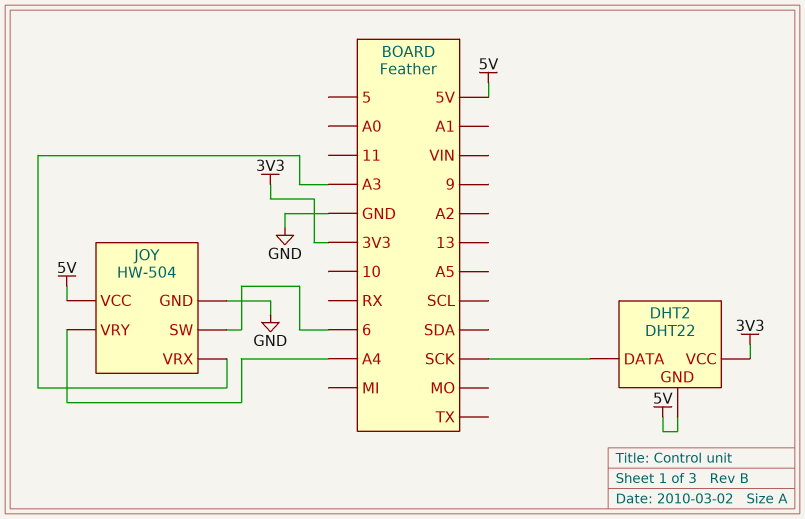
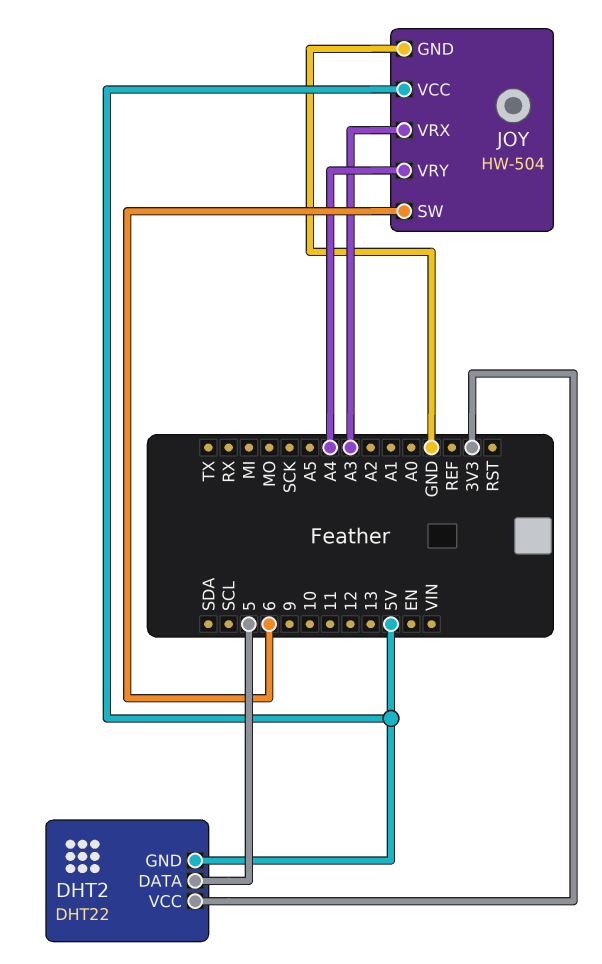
DHT2 pin DATA: SCK -> 5

